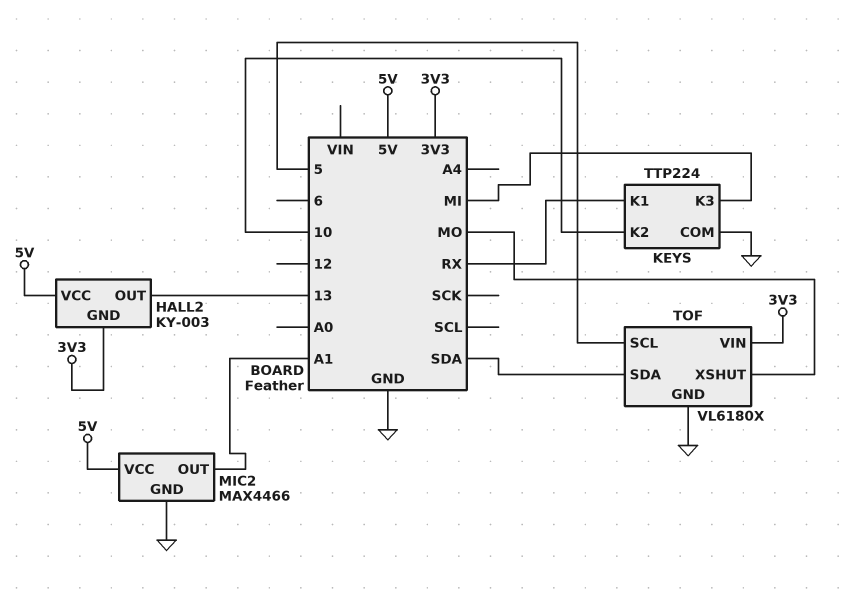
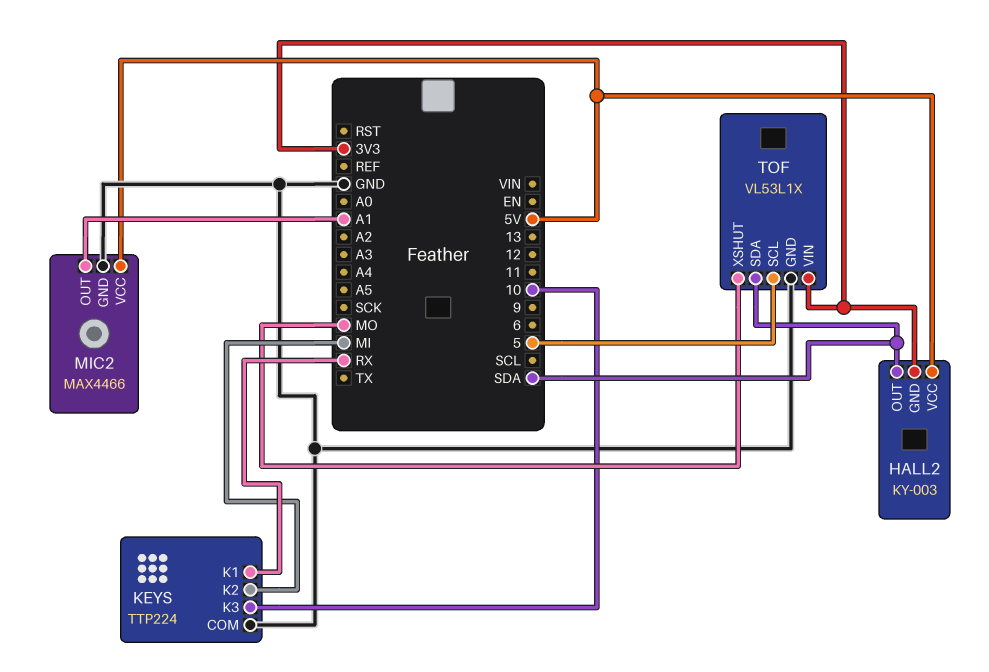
HALL2 pin OUT: 13 -> SDA
KEYS pin K2: 10 -> MI
KEYS pin K3: MI -> 10
TOF: VL6180X -> VL53L1X

